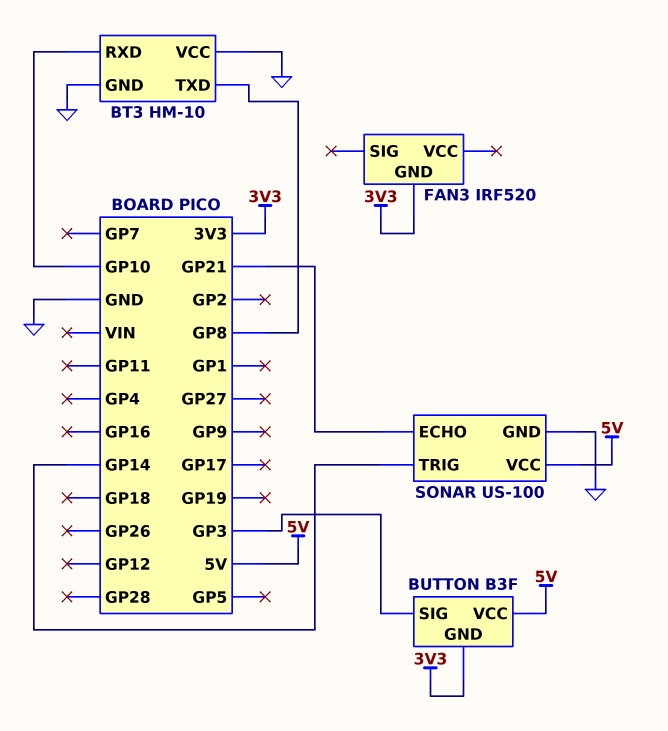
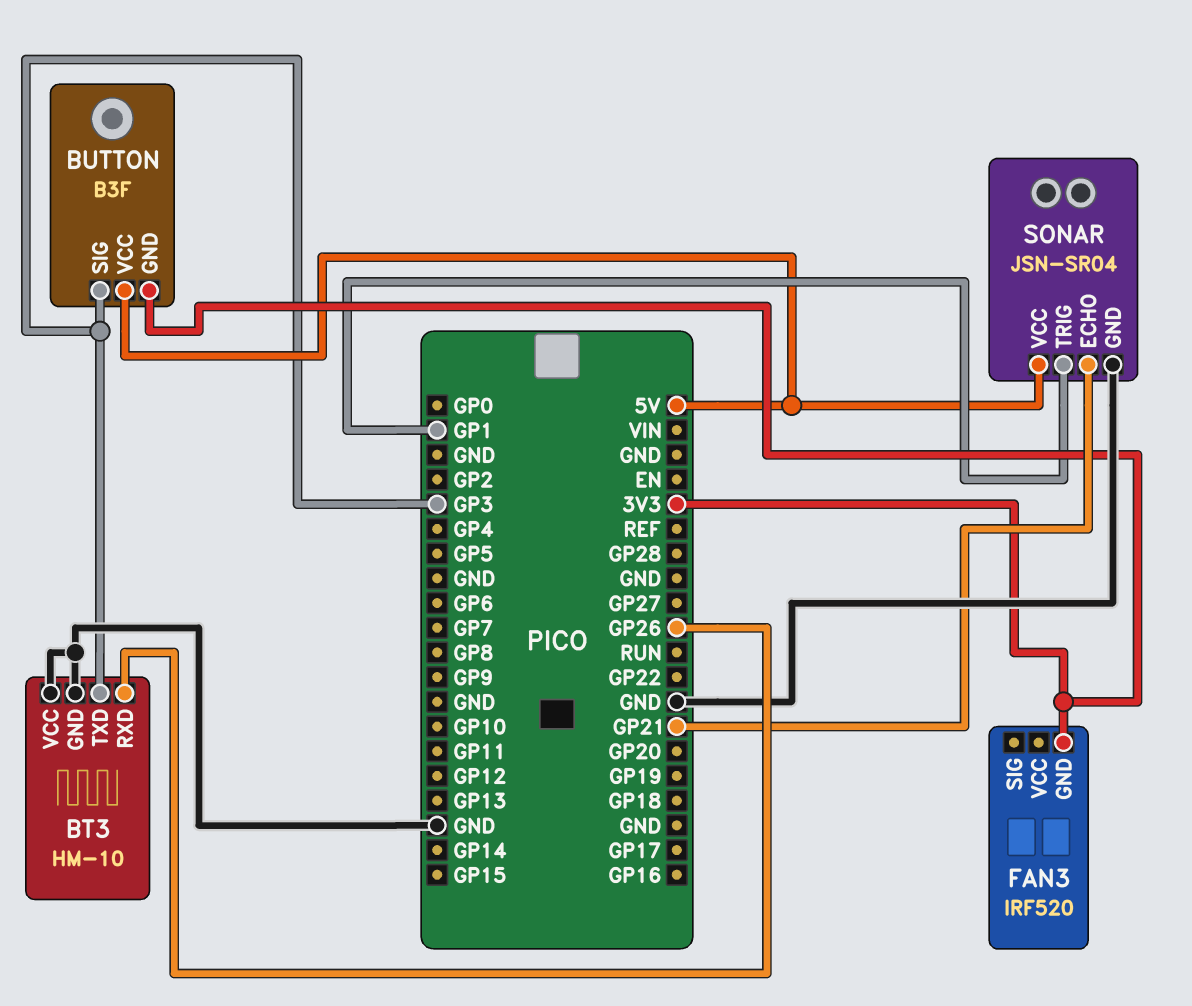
BT3 pin RXD: GP10 -> GP26
BT3 pin TXD: GP8 -> GP3
SONAR: US-100 -> JSN-SR04
SONAR pin TRIG: GP14 -> GP1

